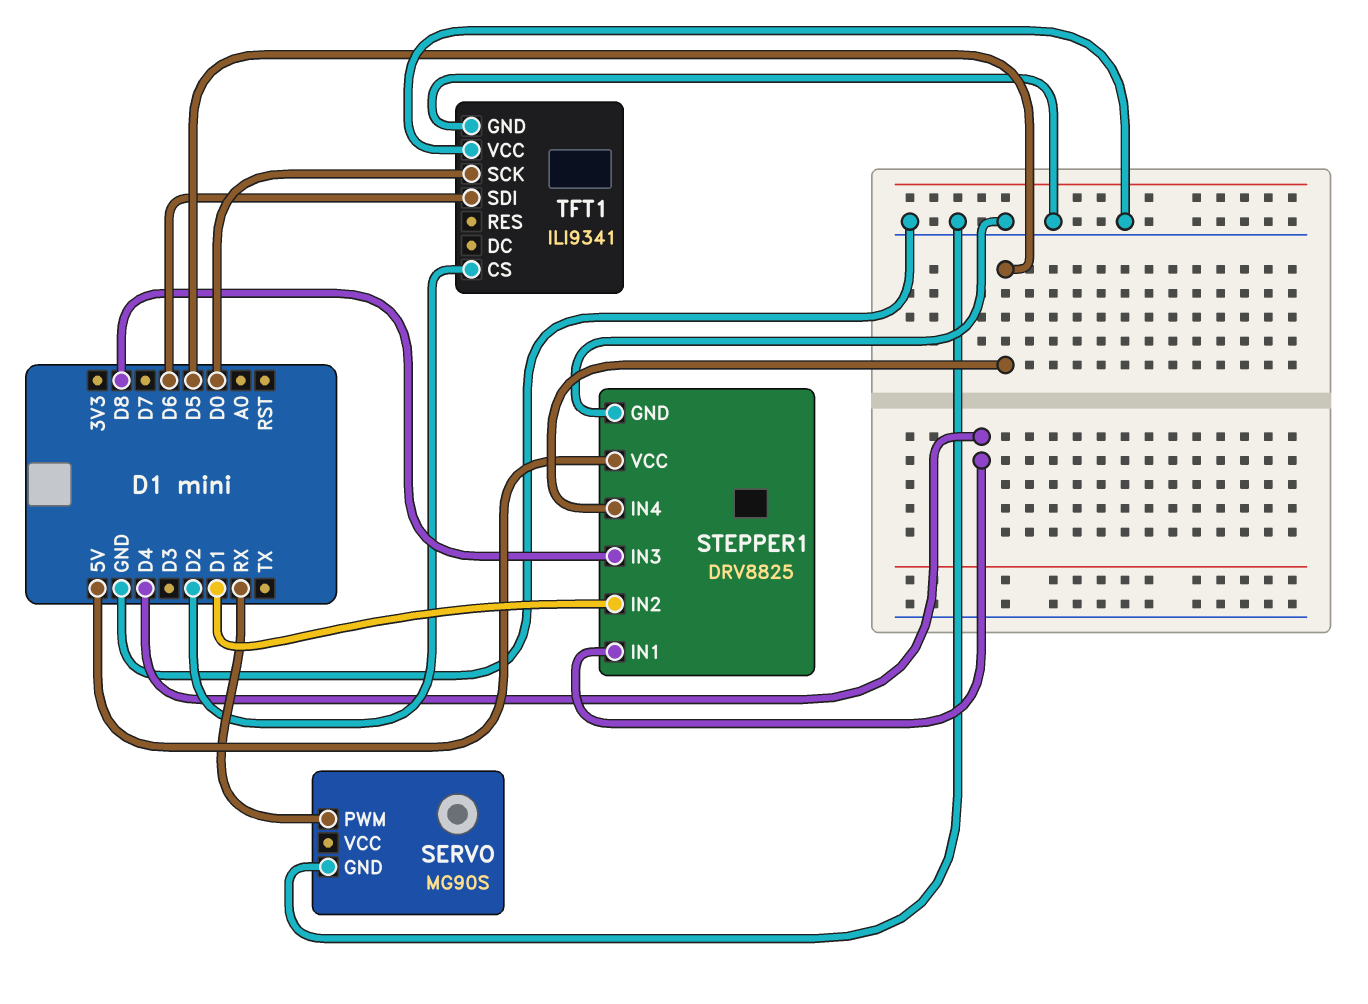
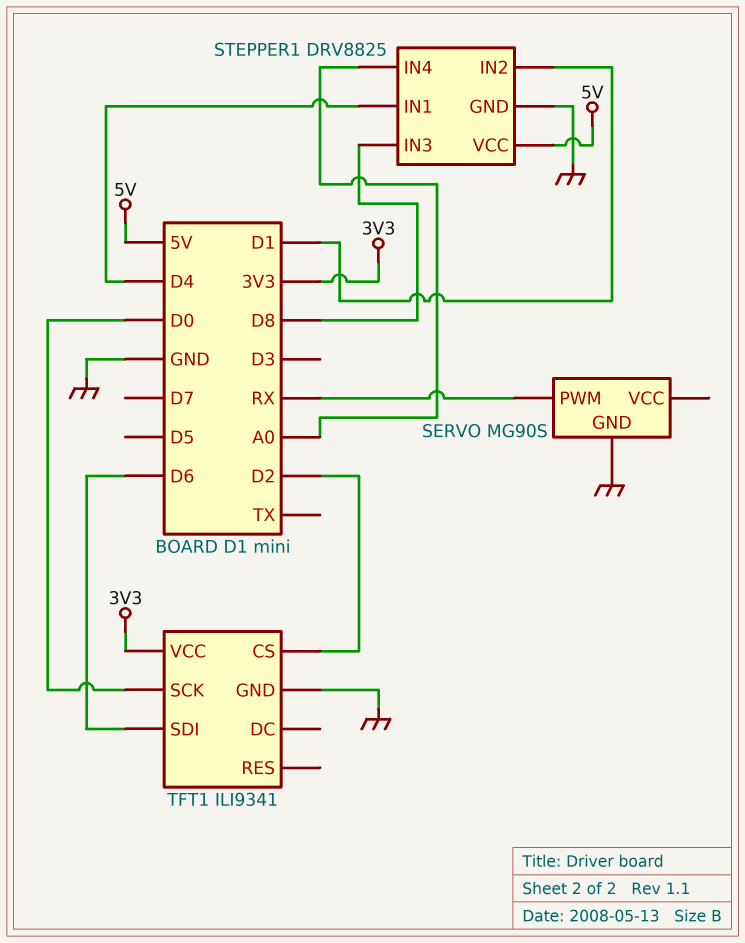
STEPPER1 pin IN4: D5 -> A0
TFT1 pin VCC: GND -> 3V3

